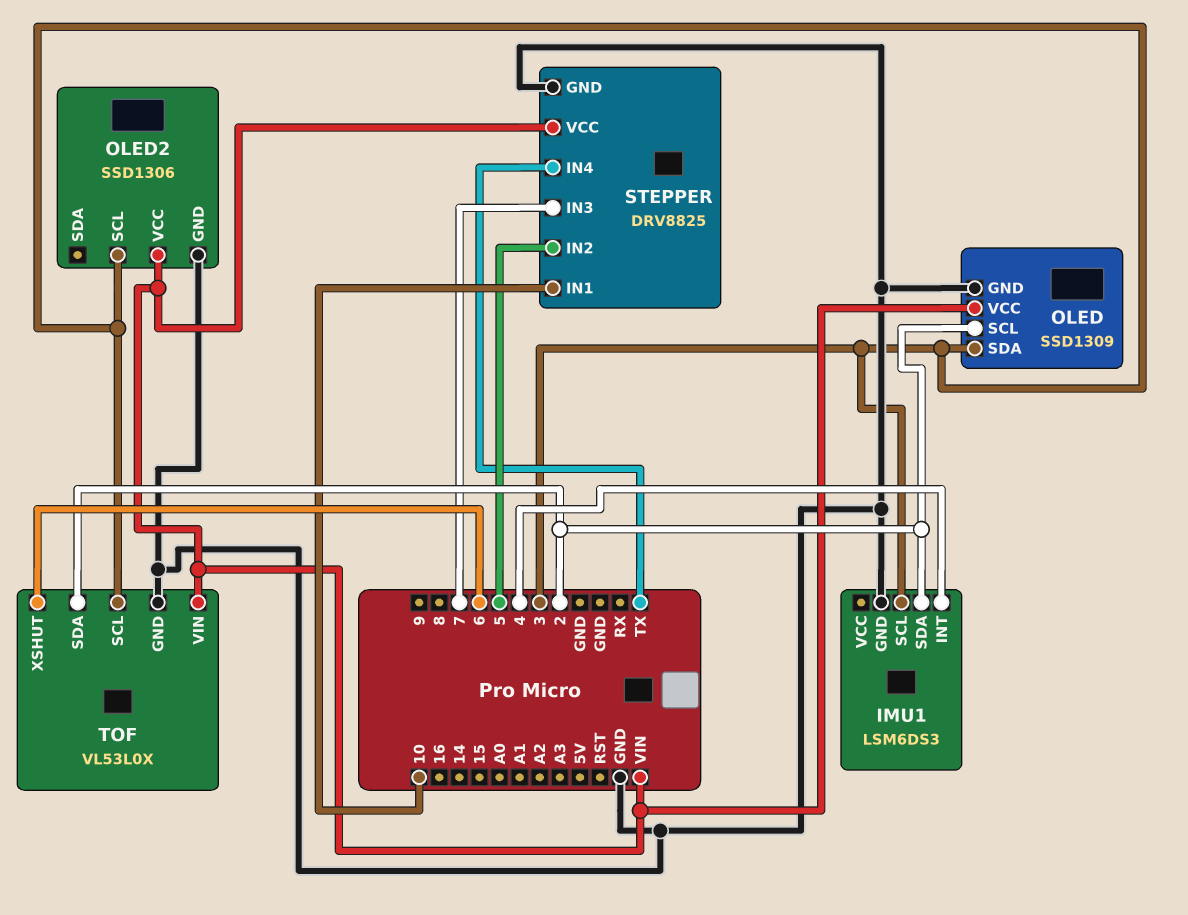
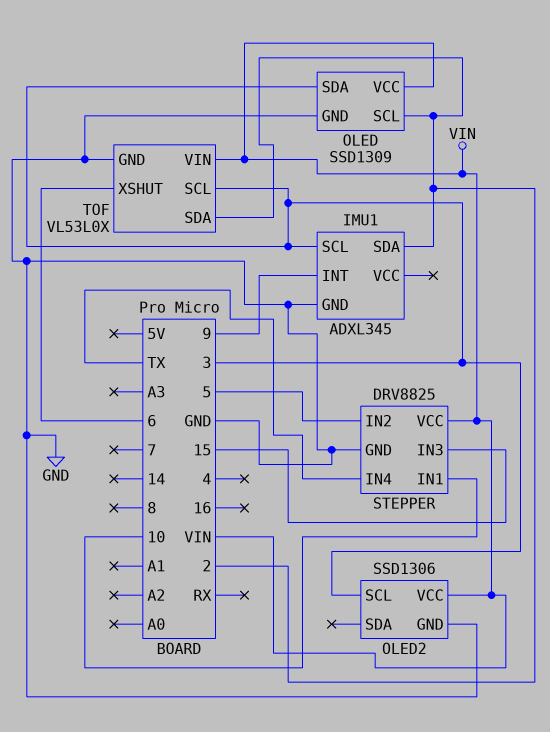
IMU1: LSM6DS3 -> ADXL345
IMU1 pin INT: 4 -> 9
STEPPER pin IN3: 7 -> 15

